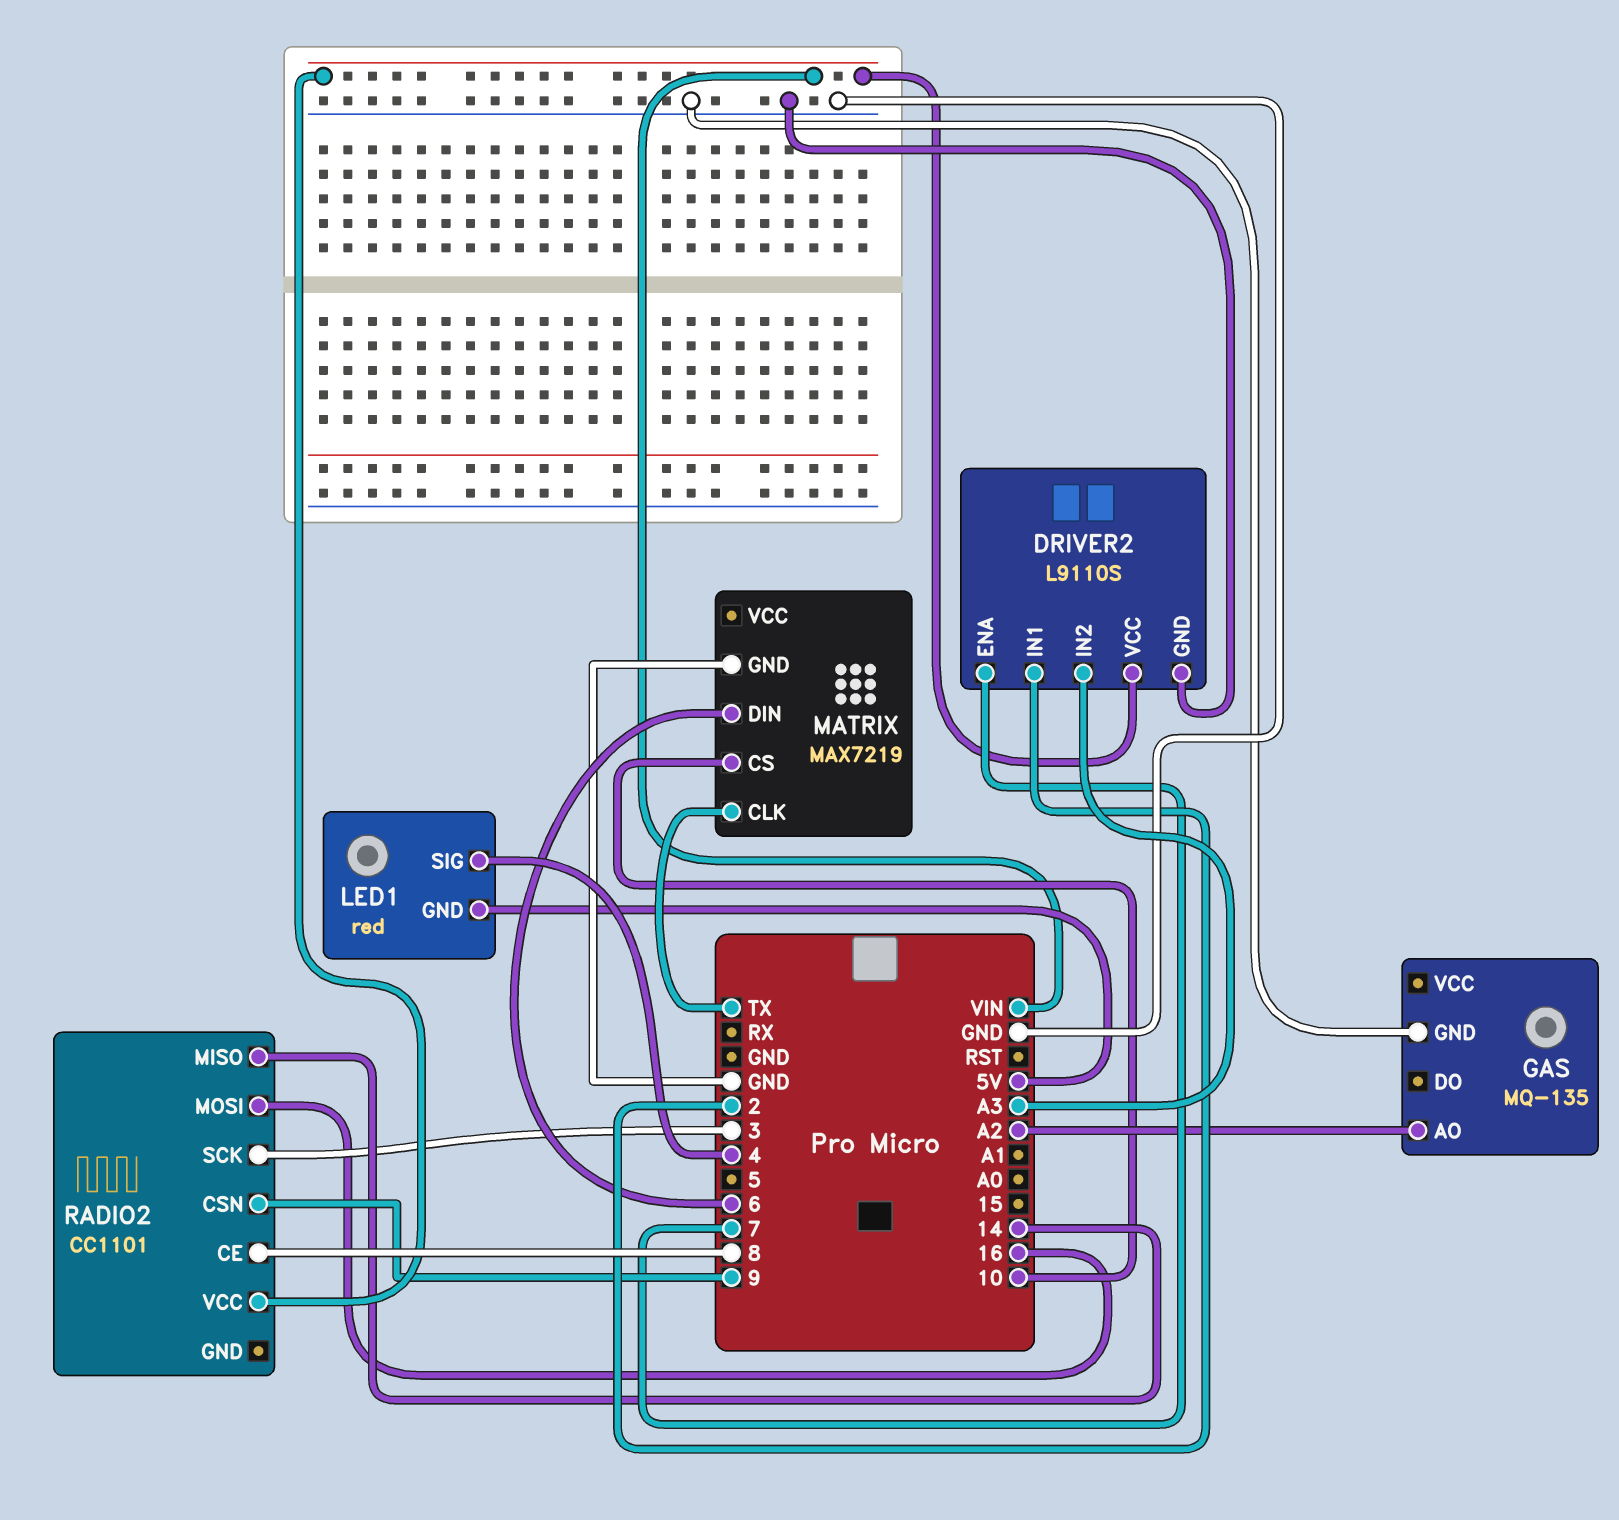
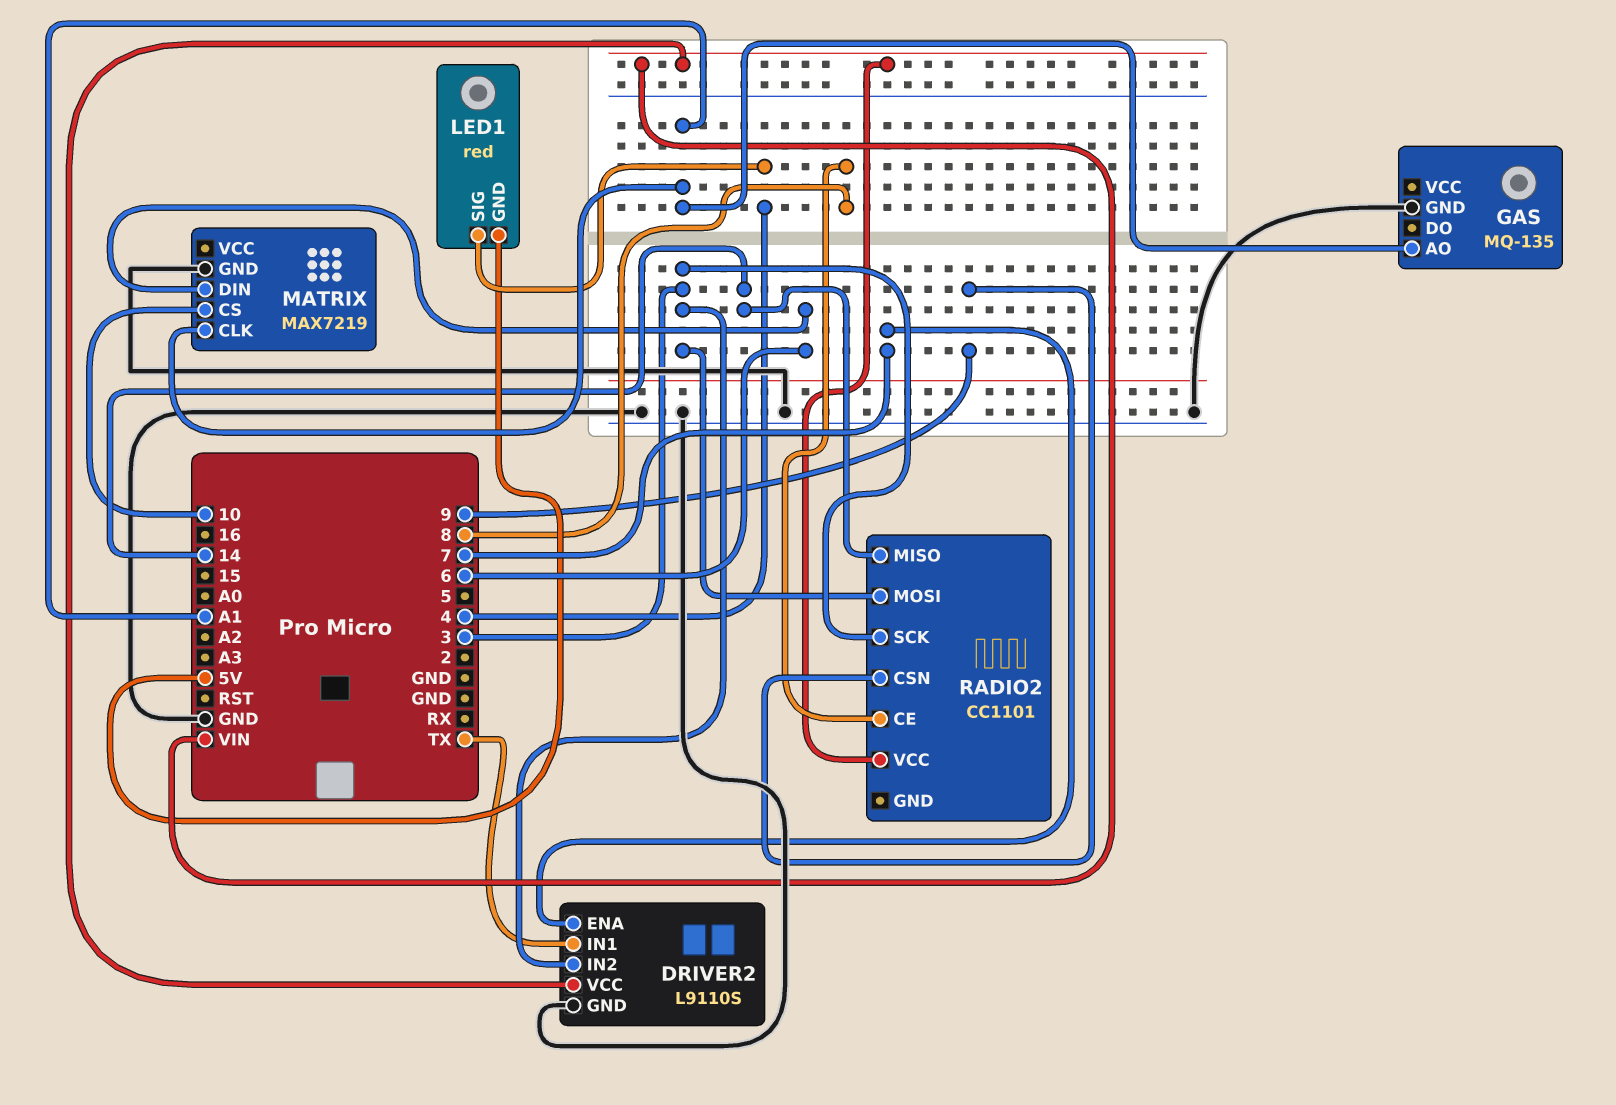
DRIVER2 pin IN1: 2 -> TX
DRIVER2 pin IN2: A3 -> 3
GAS pin AO: A2 -> A1
MATRIX pin CLK: TX -> A1
RADIO2 pin MOSI: 16 -> 3

